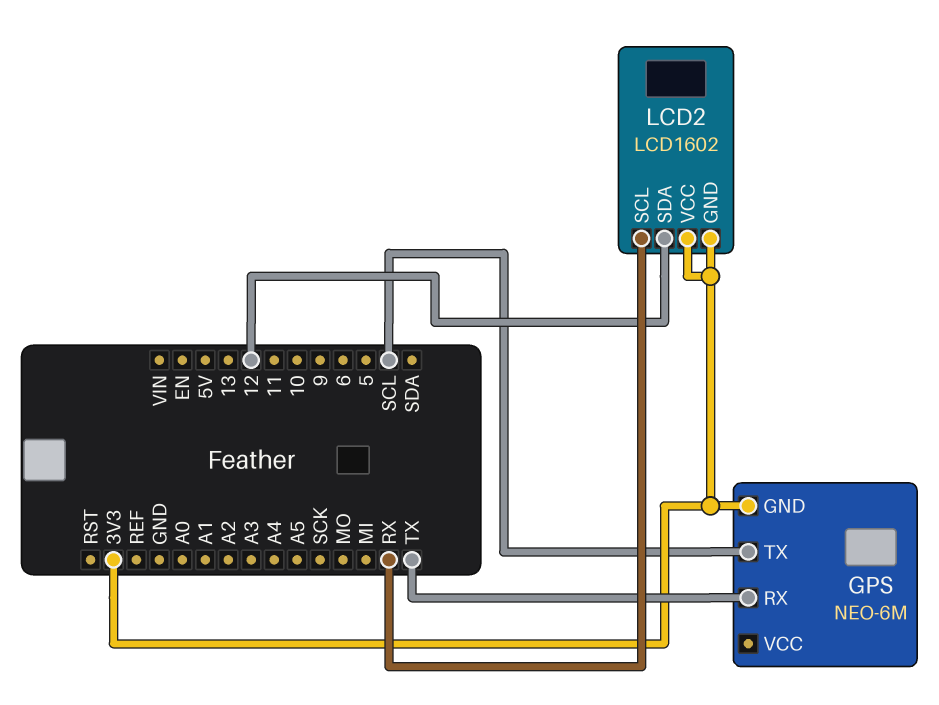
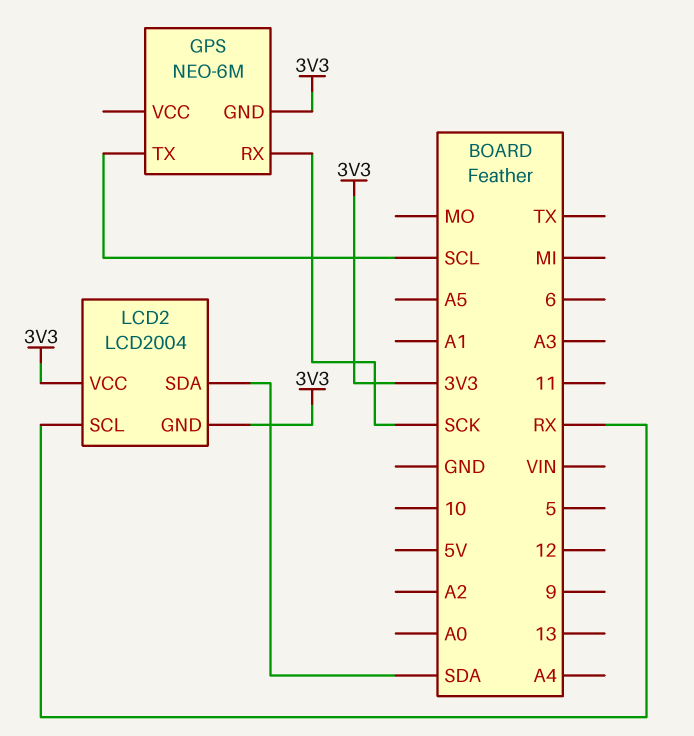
GPS pin RX: TX -> SCK
LCD2: LCD1602 -> LCD2004
LCD2 pin SDA: 12 -> SDA

